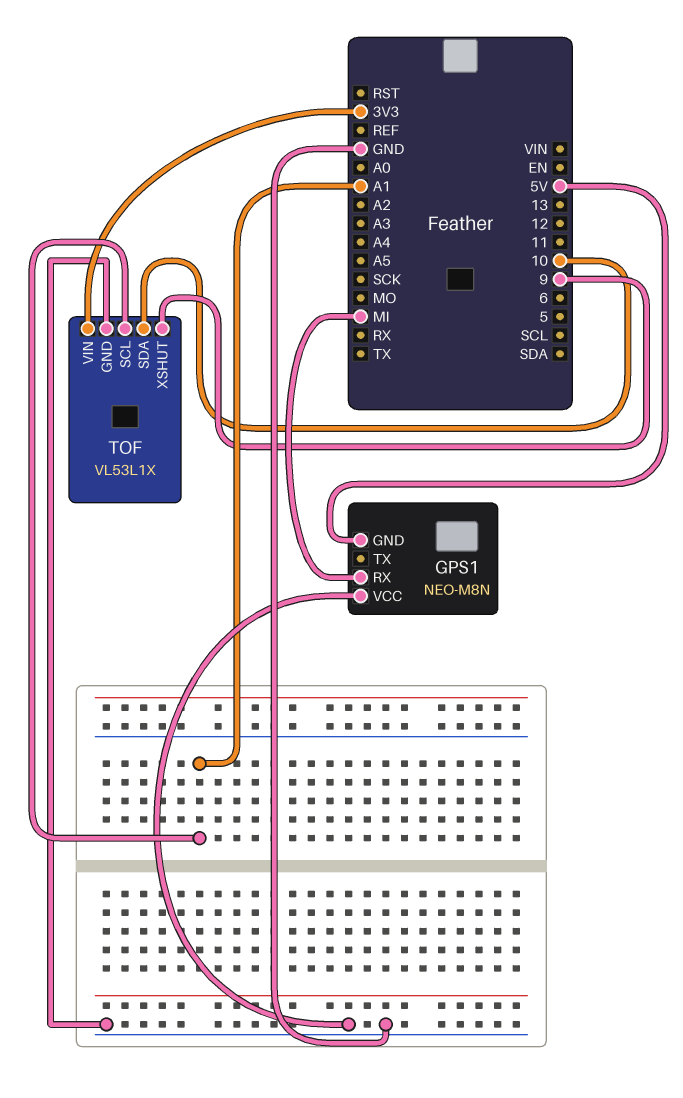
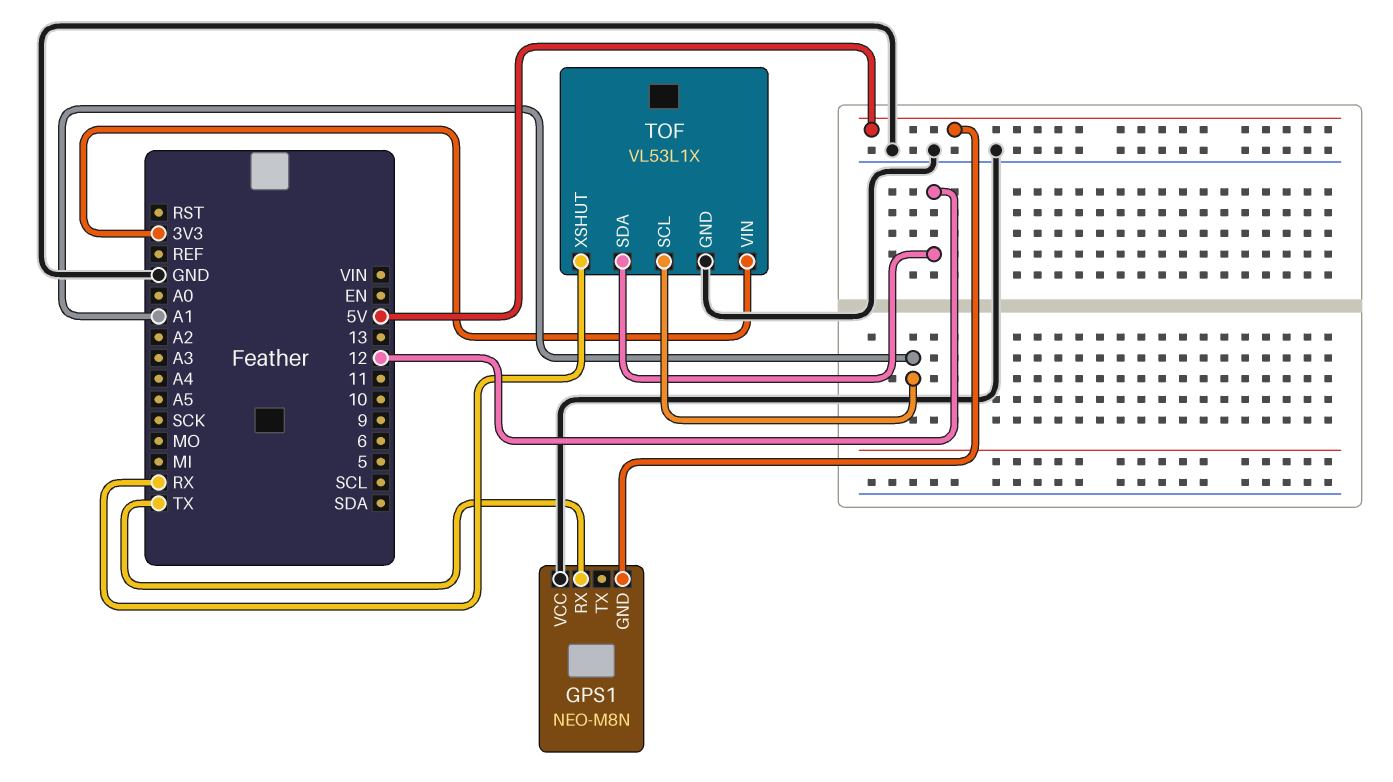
GPS1 pin RX: MI -> TX
TOF pin SDA: 10 -> 12
TOF pin XSHUT: 9 -> RX

